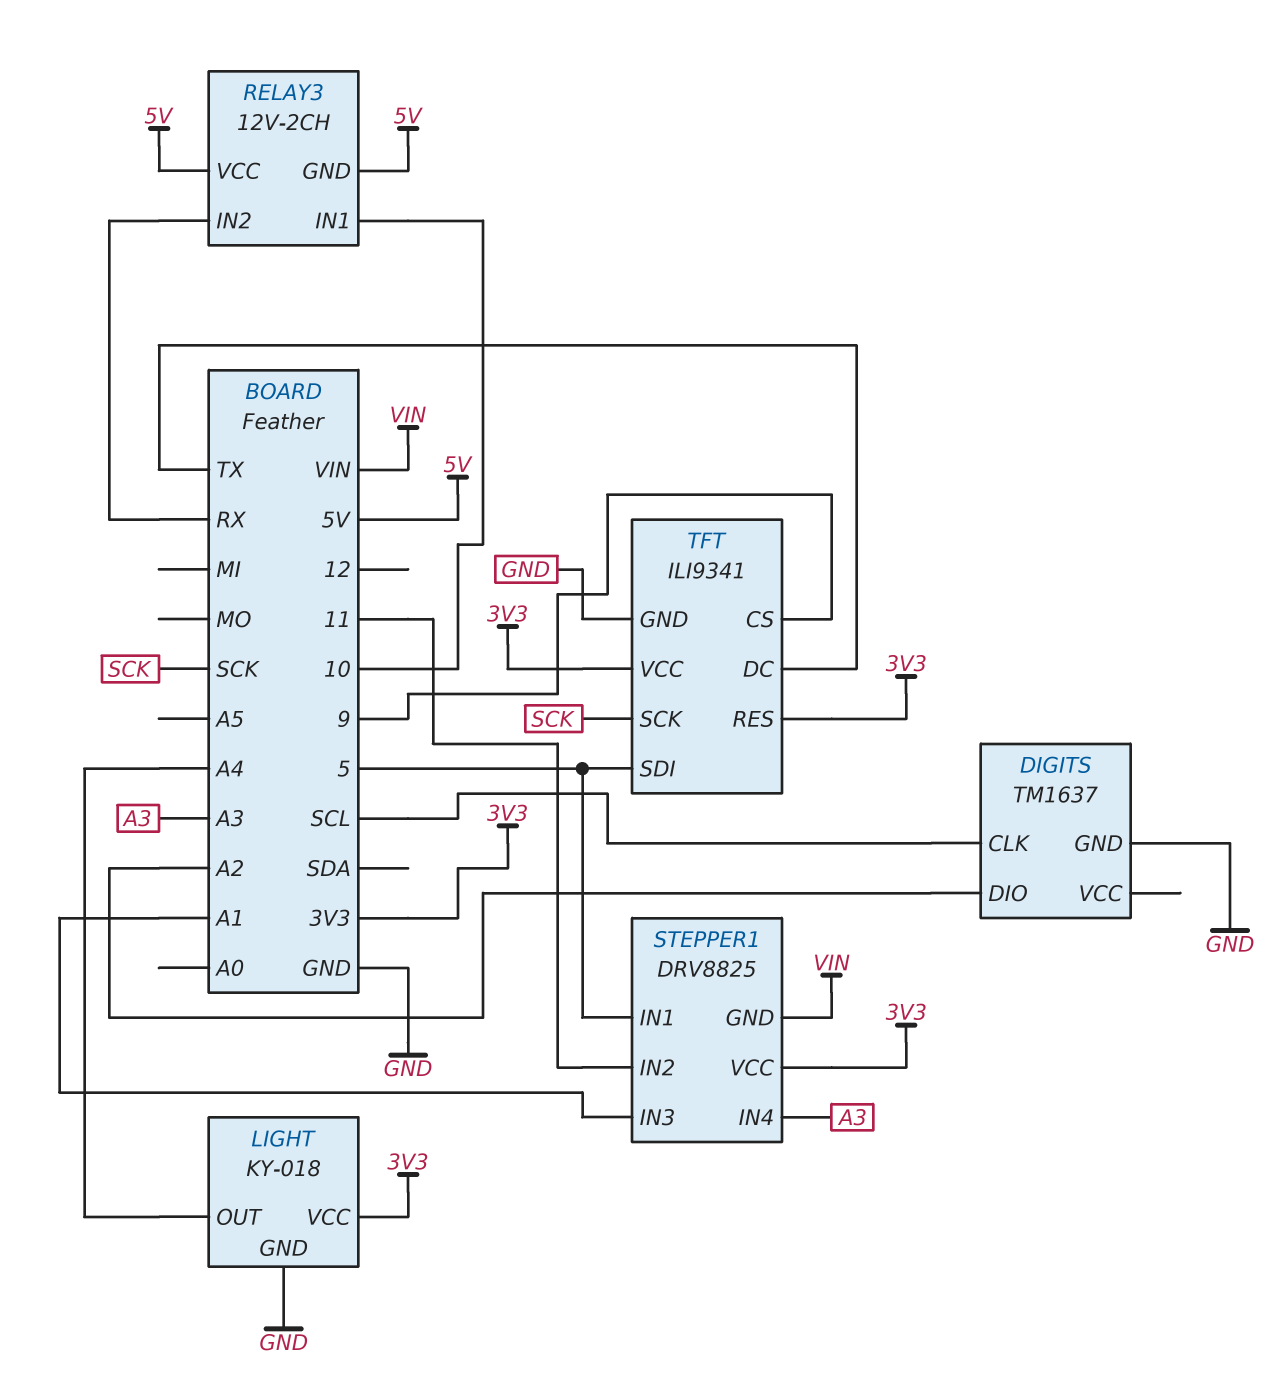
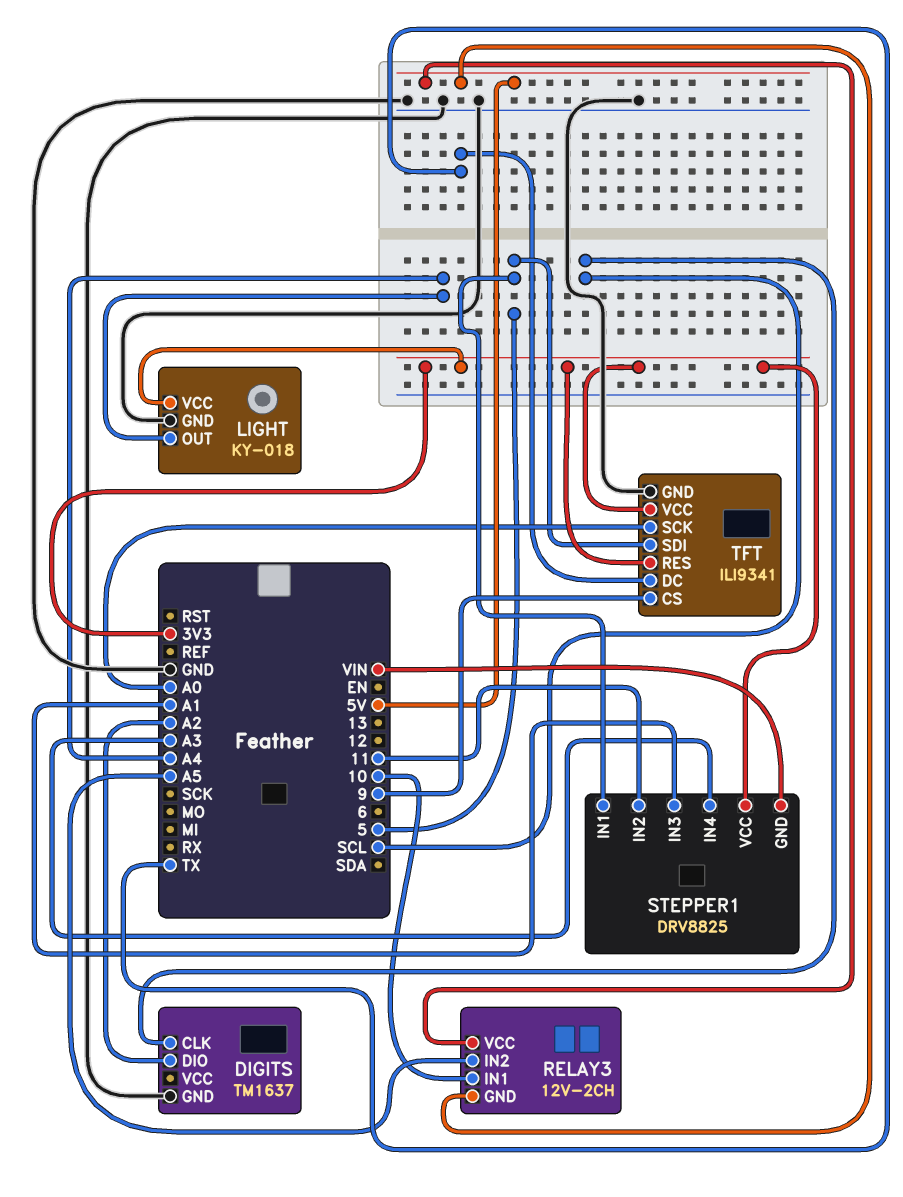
RELAY3 pin IN2: RX -> A5
TFT pin SCK: SCK -> A0

